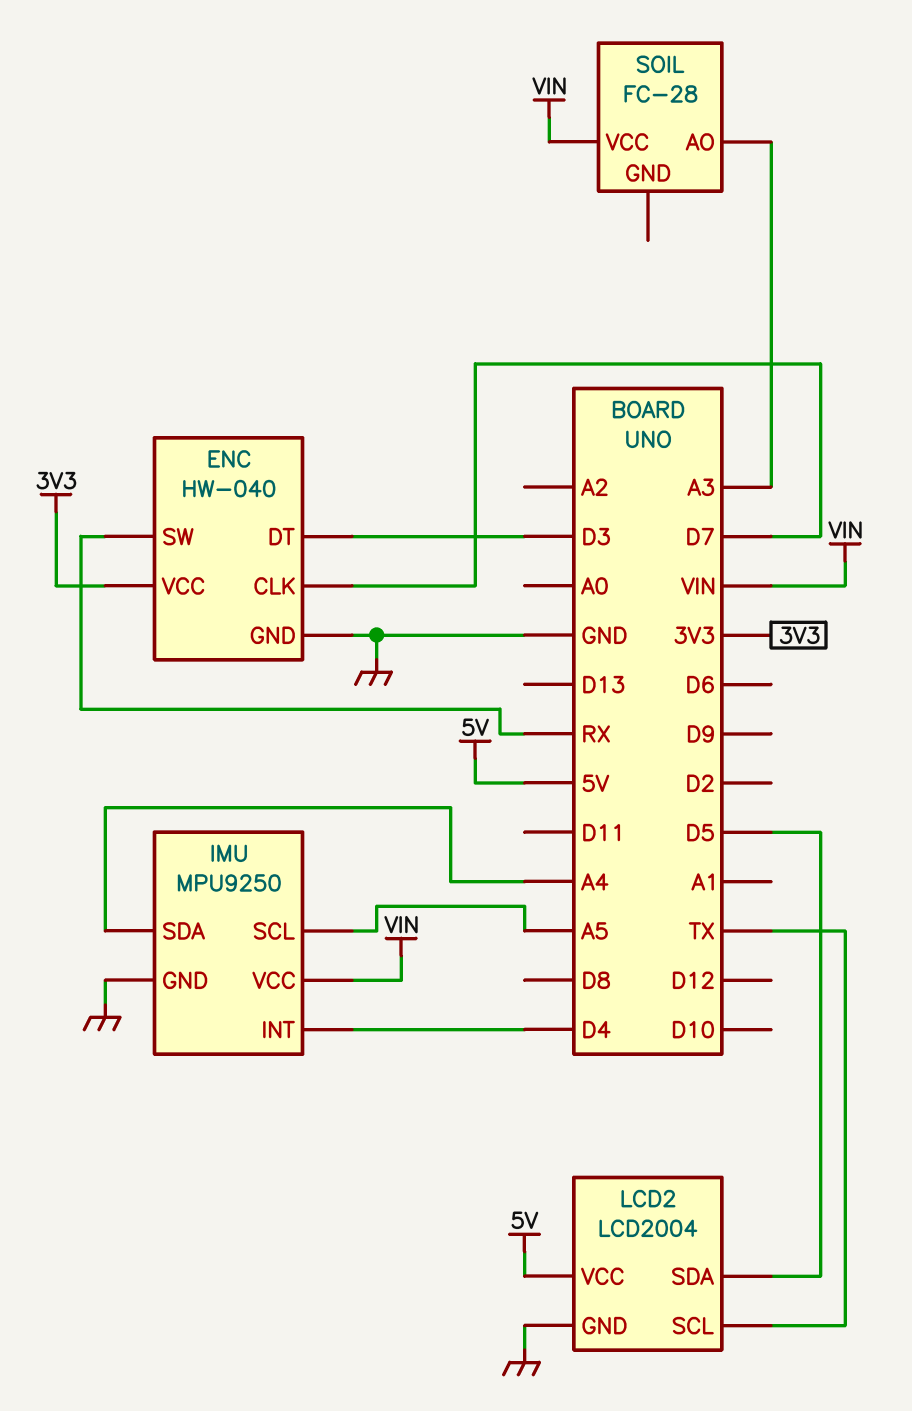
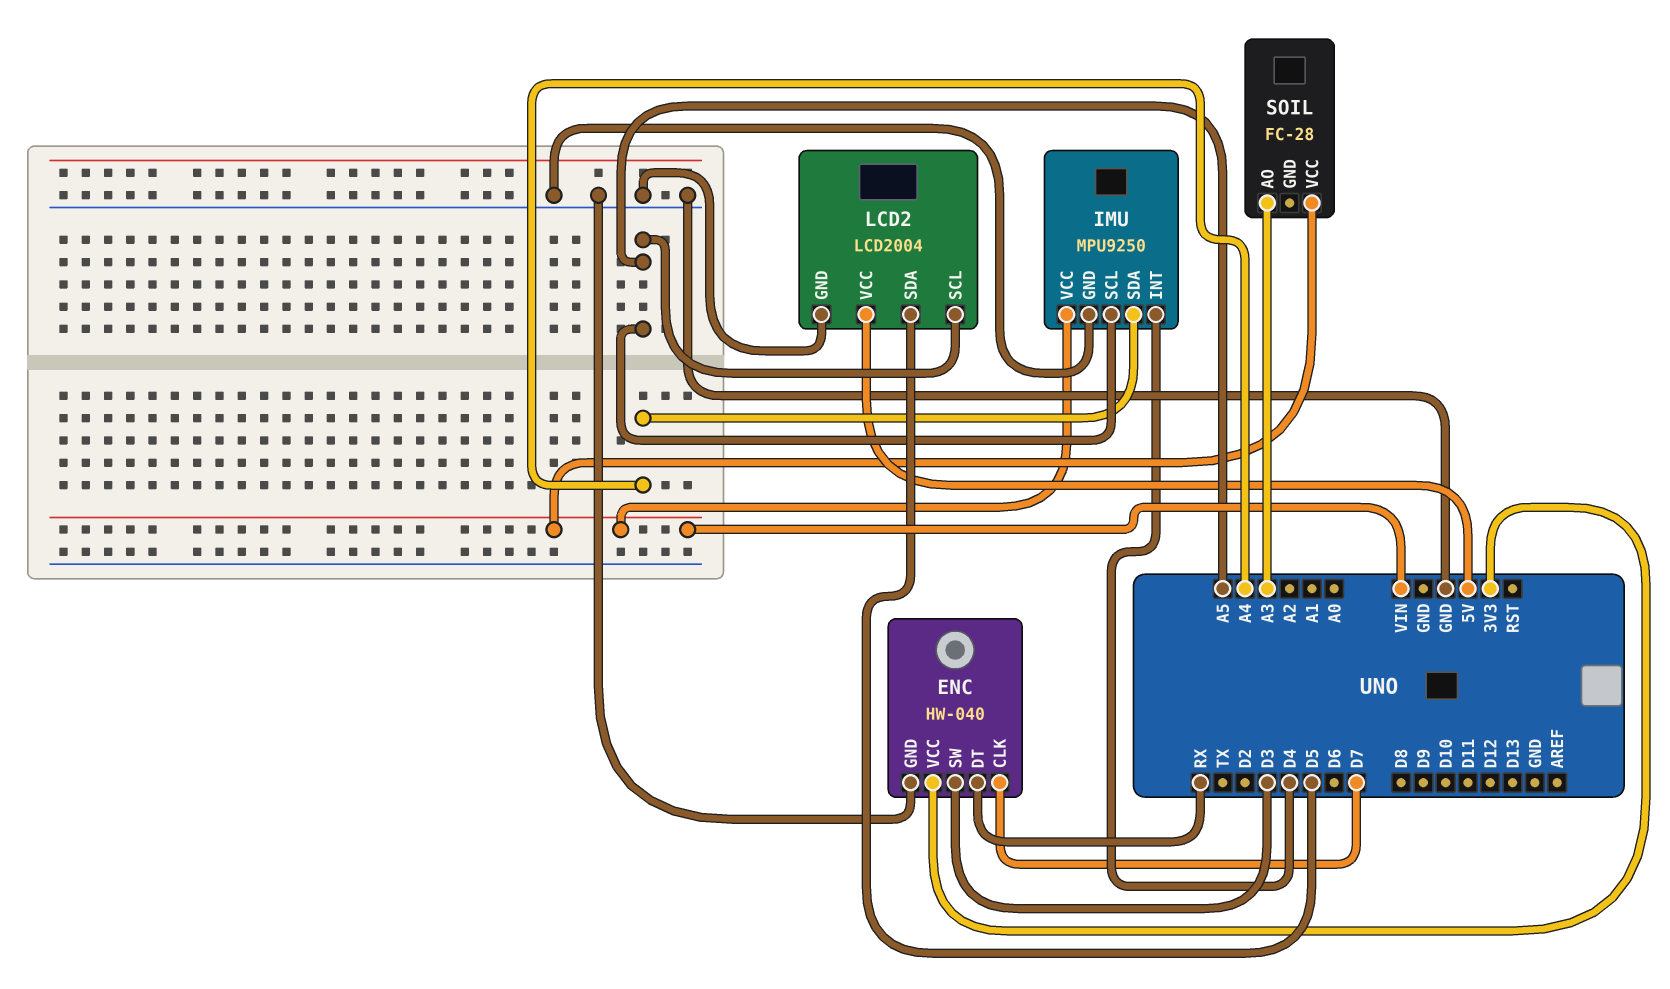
ENC pin DT: D3 -> RX
ENC pin SW: RX -> D3
LCD2 pin SCL: TX -> A5

